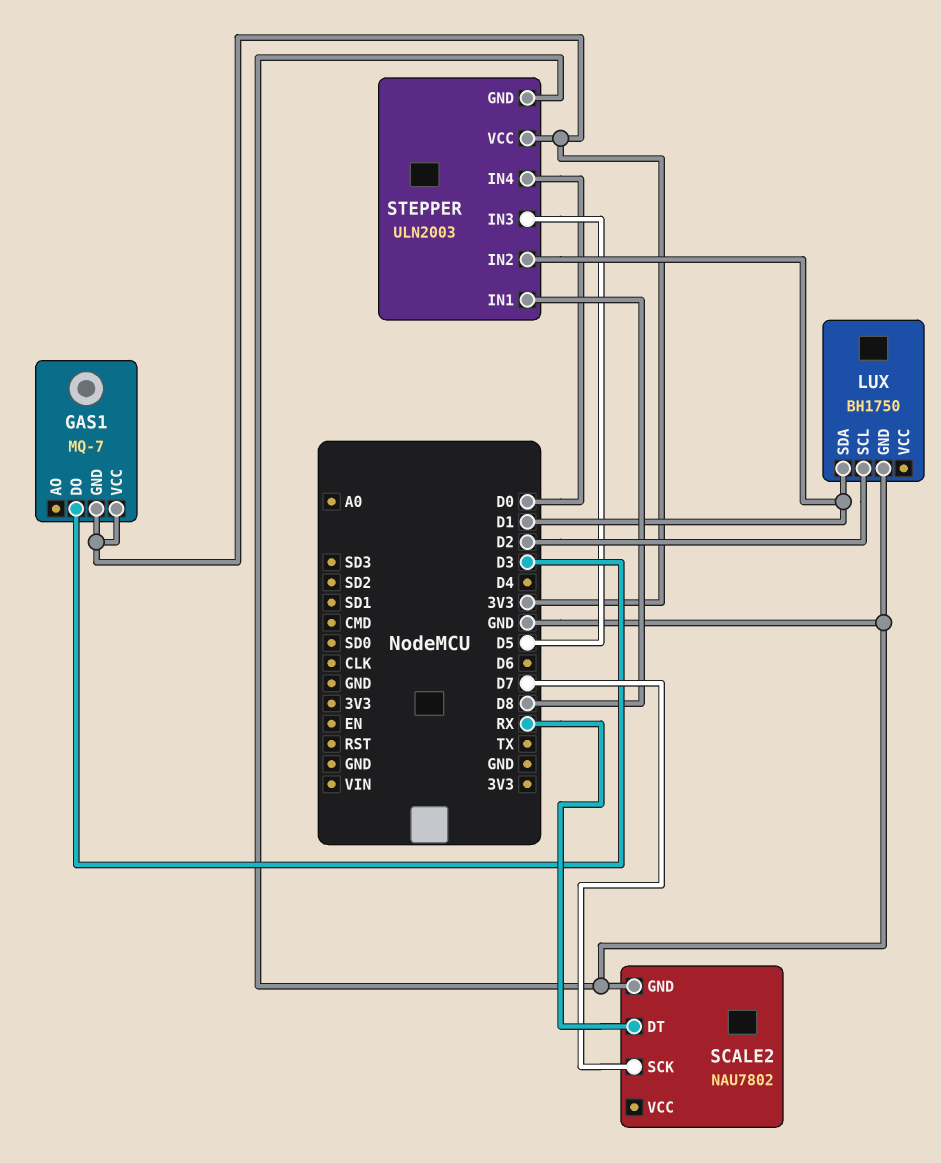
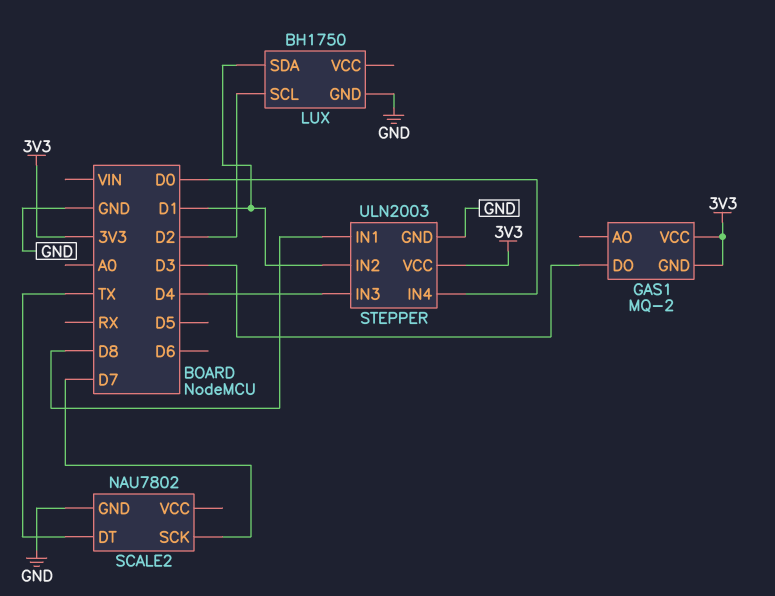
GAS1: MQ-7 -> MQ-2
SCALE2 pin DT: RX -> TX
STEPPER pin IN3: D5 -> D4

